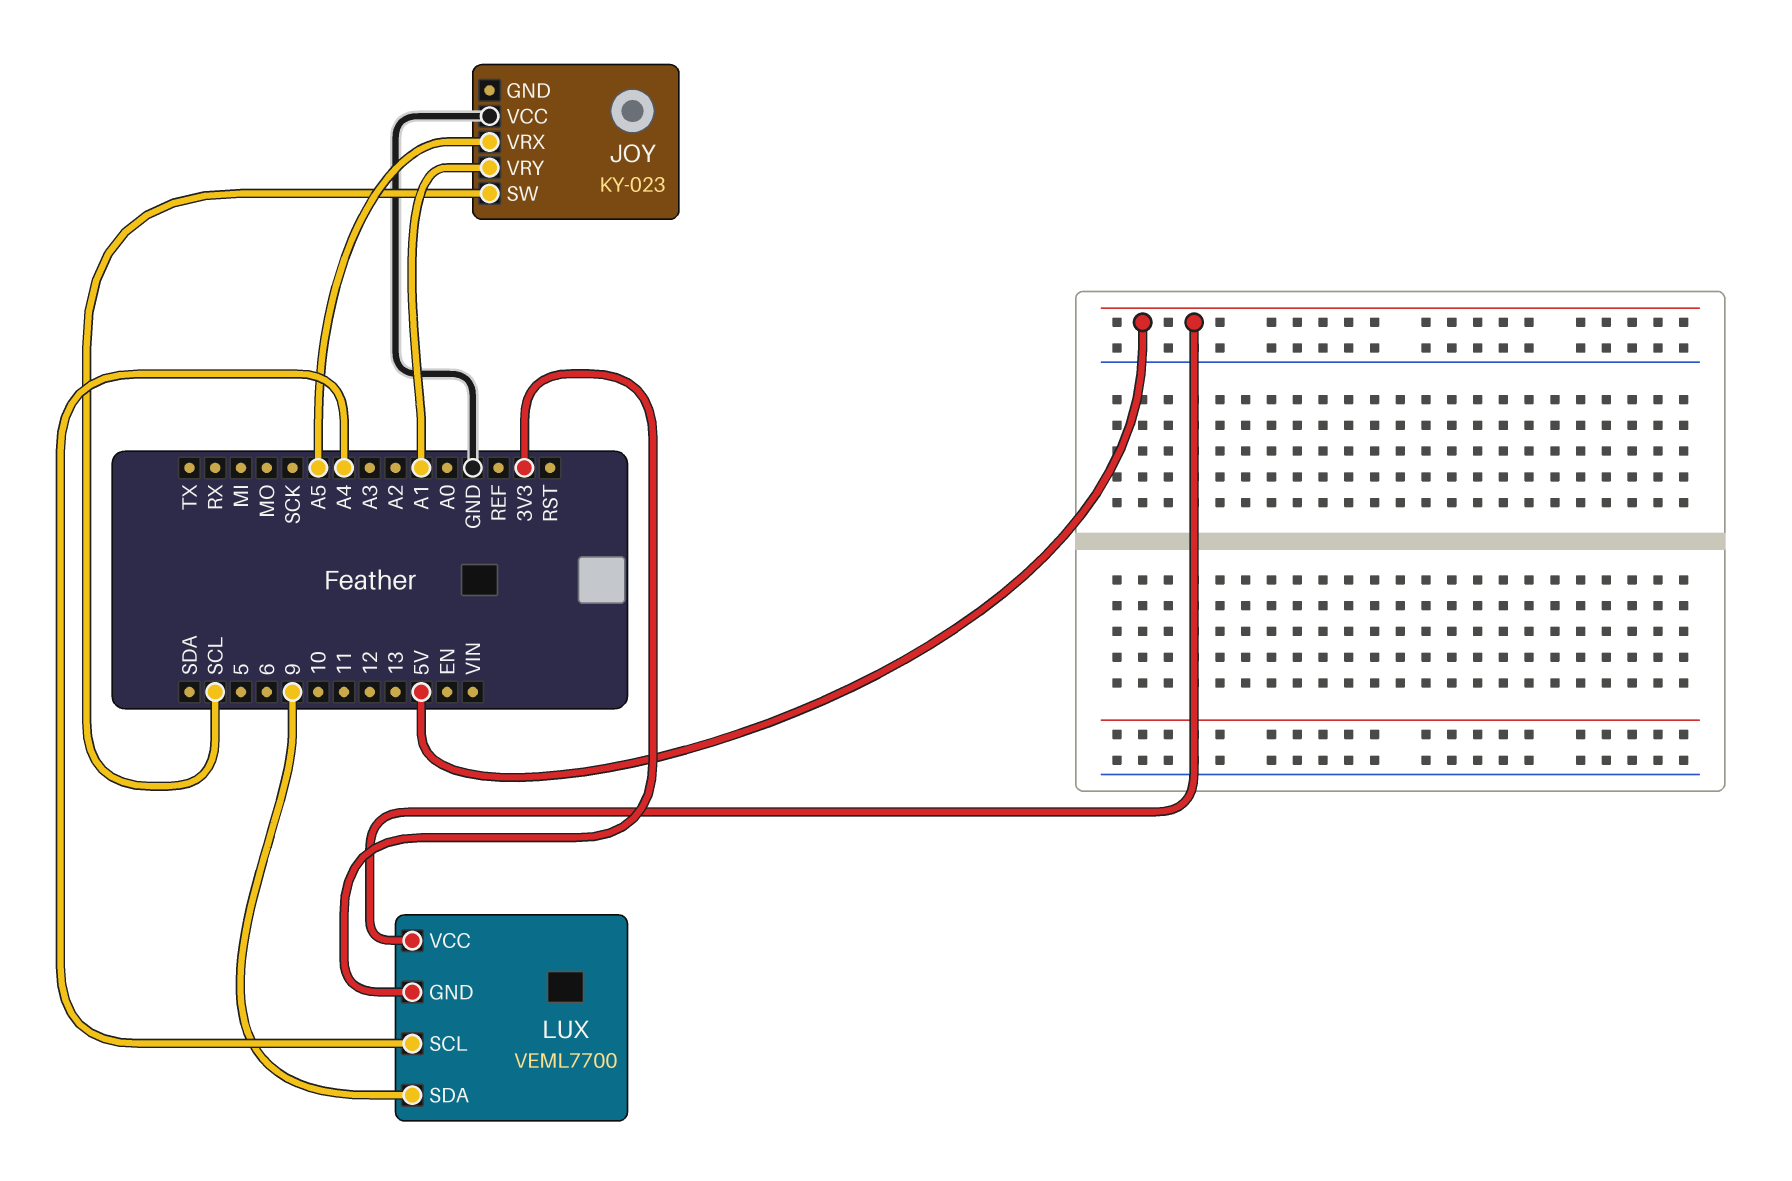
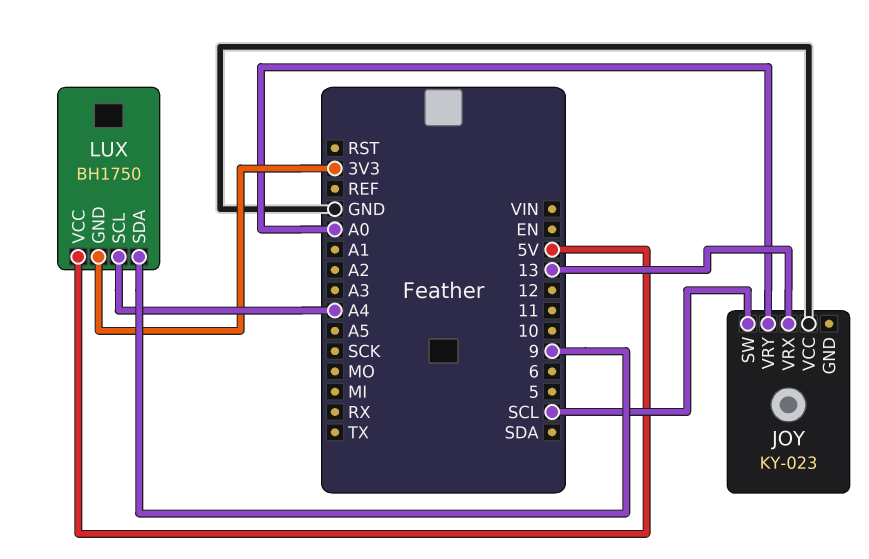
JOY pin VRX: A5 -> 13
JOY pin VRY: A1 -> A0
LUX: VEML7700 -> BH1750

